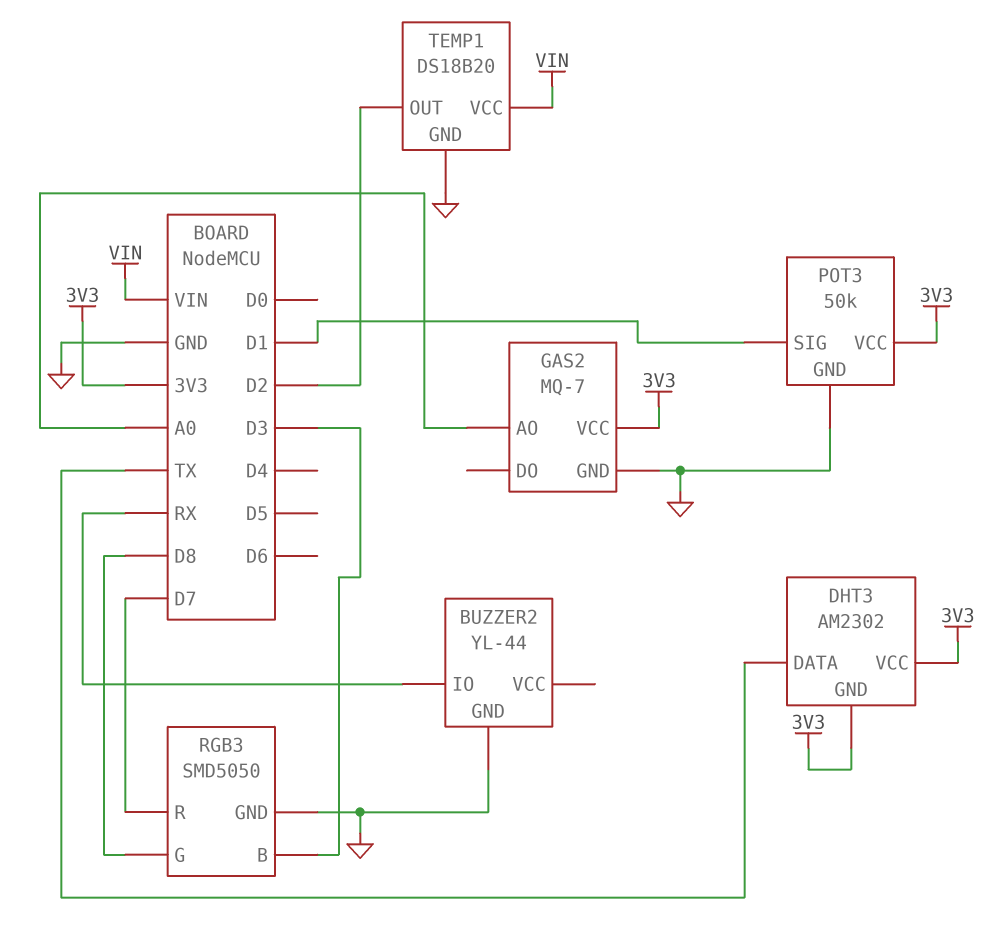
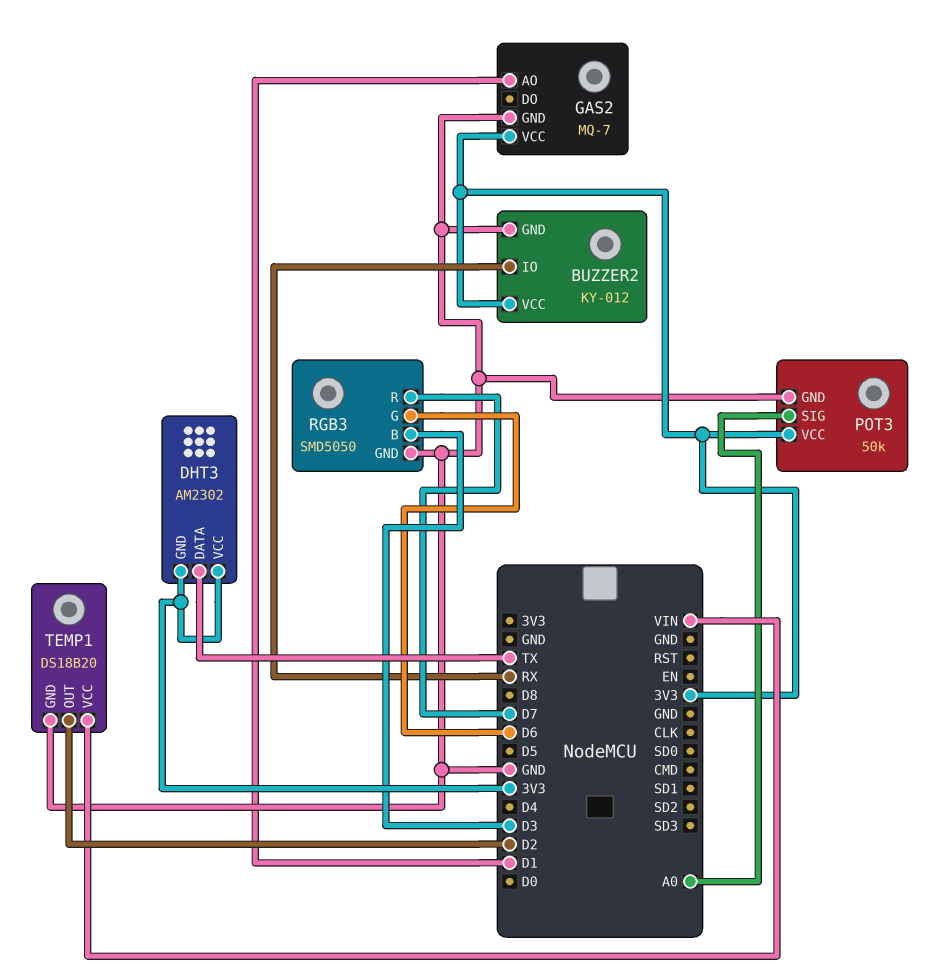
BUZZER2: YL-44 -> KY-012
BUZZER2 pin VCC: none -> 3V3
GAS2 pin AO: A0 -> D1
POT3 pin SIG: D1 -> A0
RGB3 pin G: D8 -> D6

